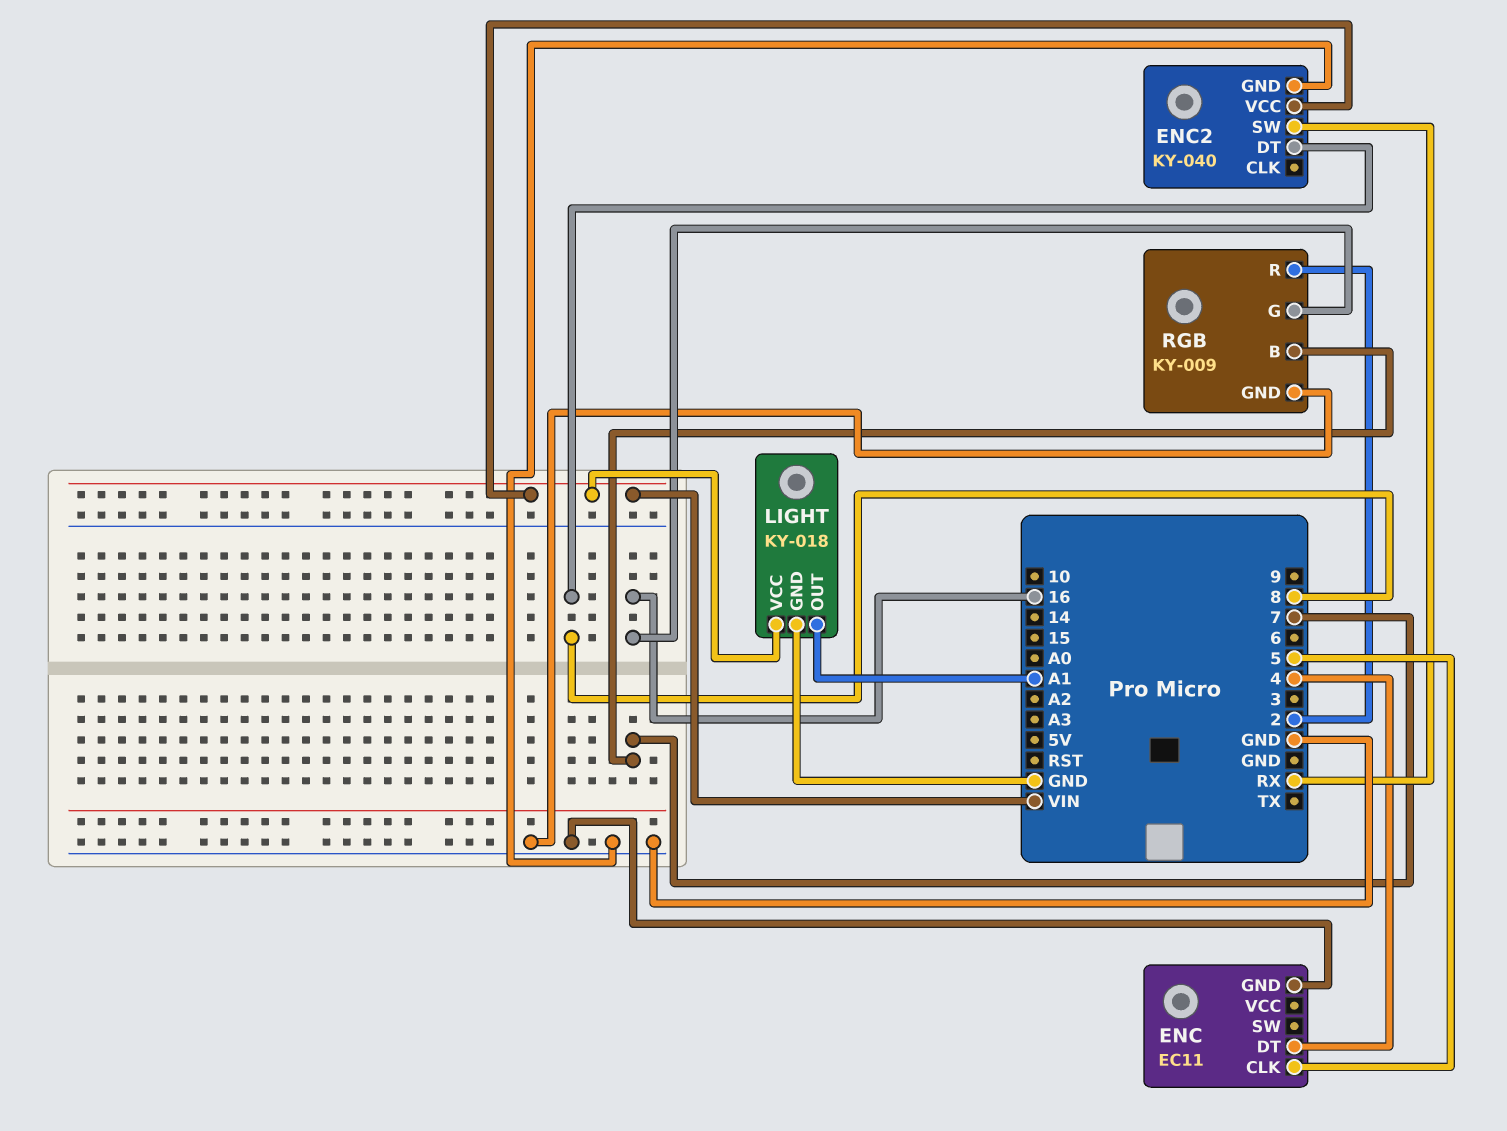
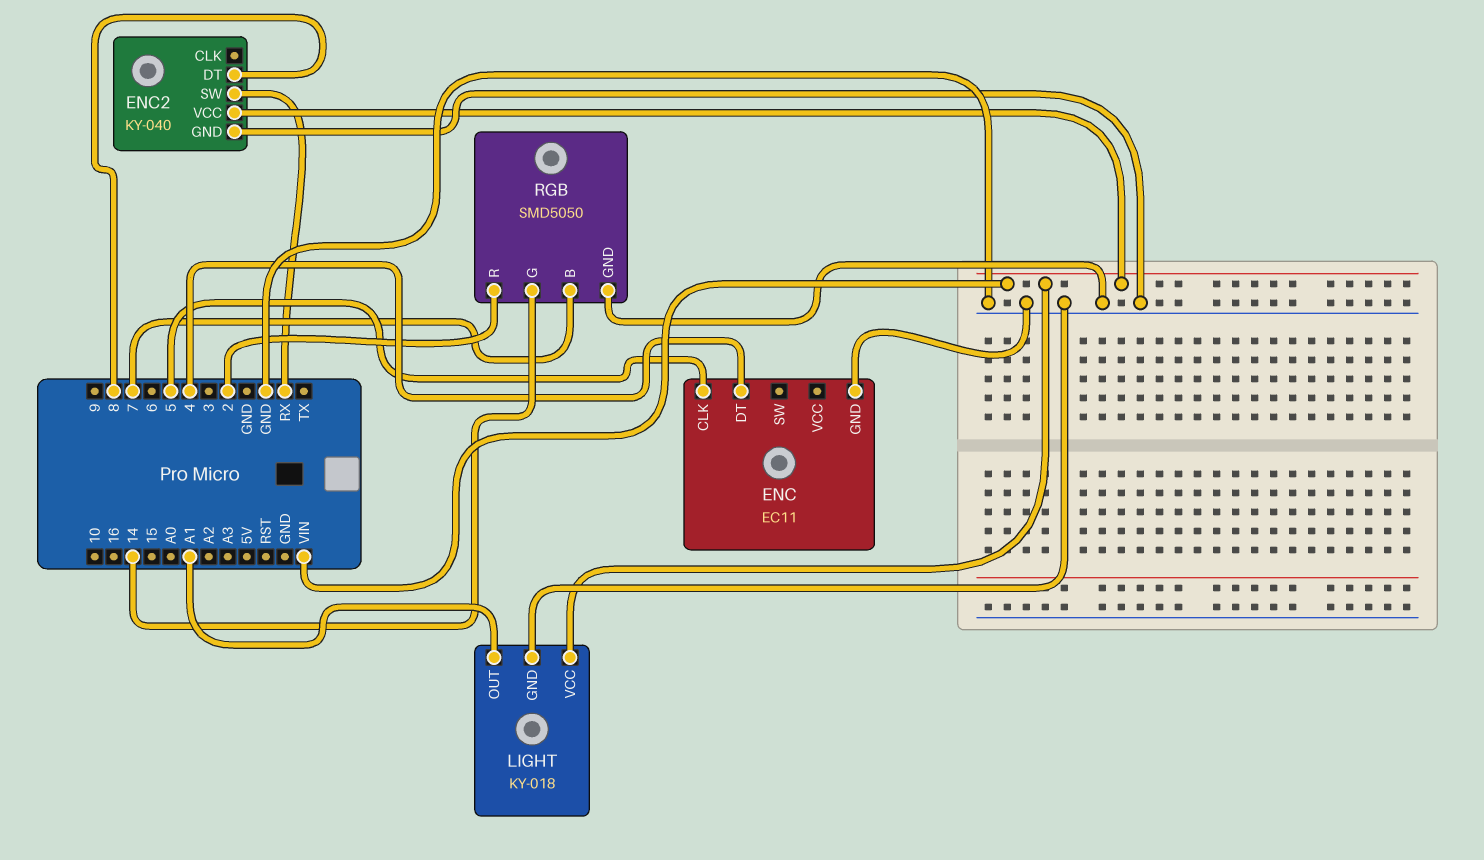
RGB: KY-009 -> SMD5050
RGB pin G: 16 -> 14

